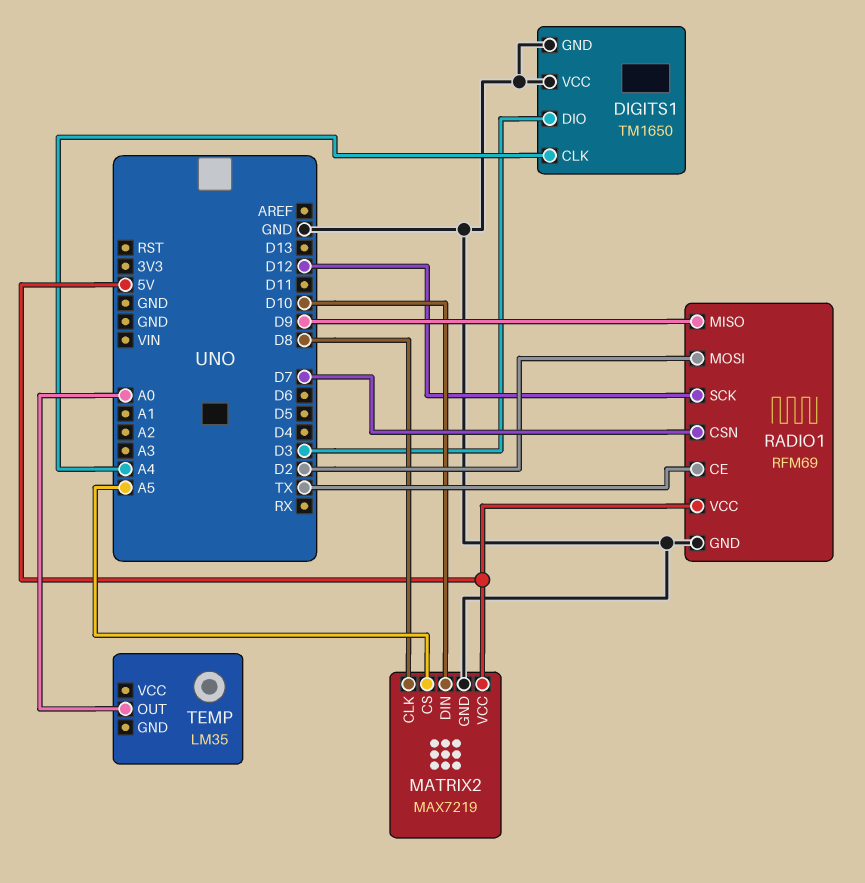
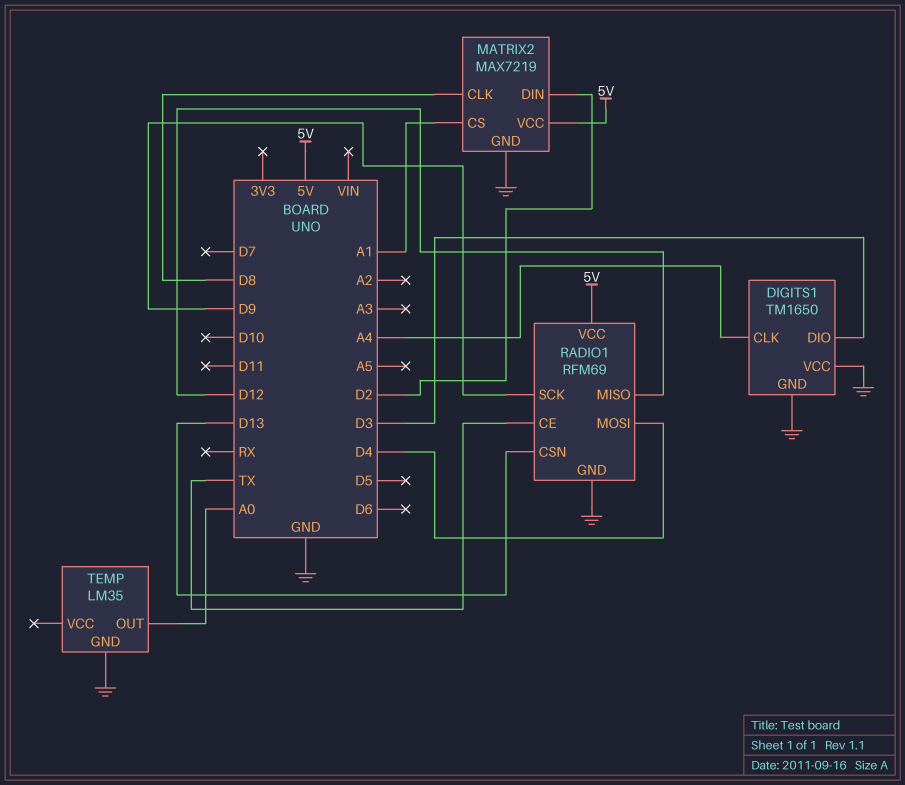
MATRIX2 pin CS: A5 -> A1
MATRIX2 pin DIN: D10 -> D2
RADIO1 pin CSN: D7 -> D13
RADIO1 pin MISO: D9 -> D12
RADIO1 pin MOSI: D2 -> D4
RADIO1 pin SCK: D12 -> D9
TEMP pin GND: none -> GND

